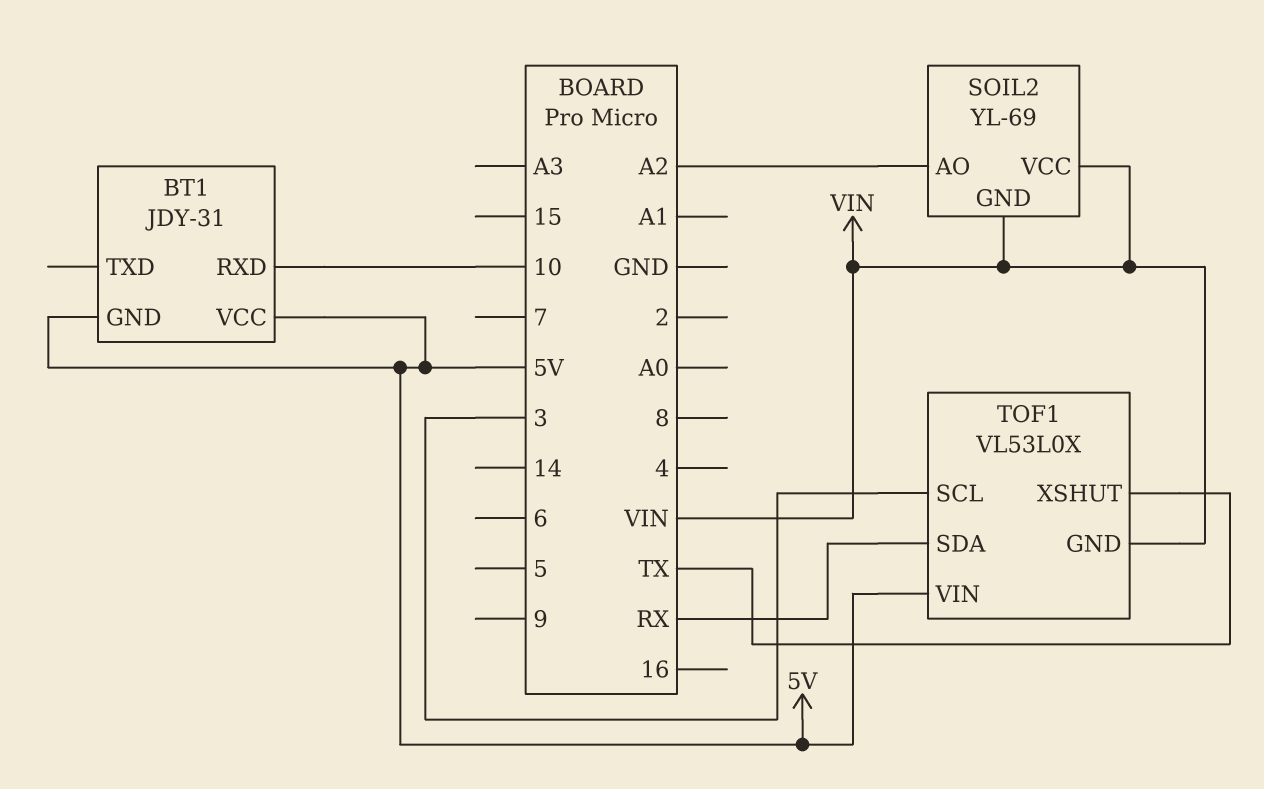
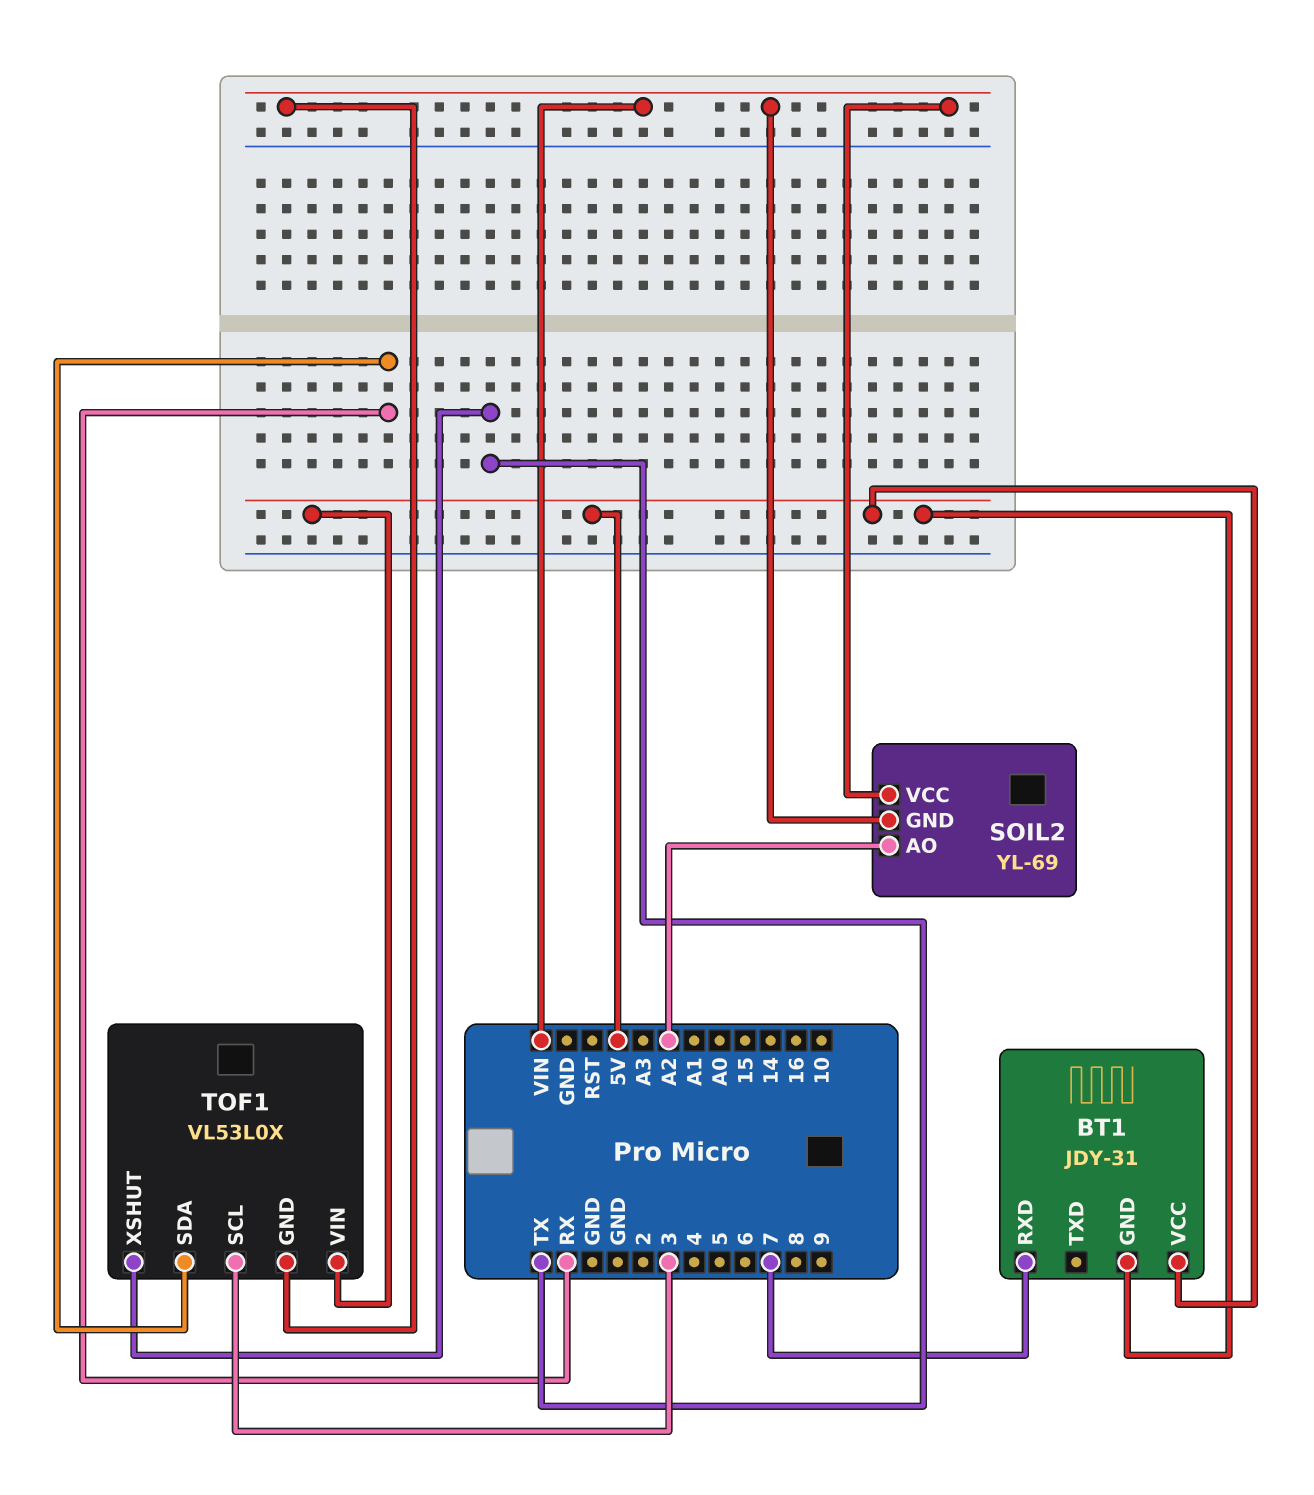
BT1 pin RXD: 10 -> 7

